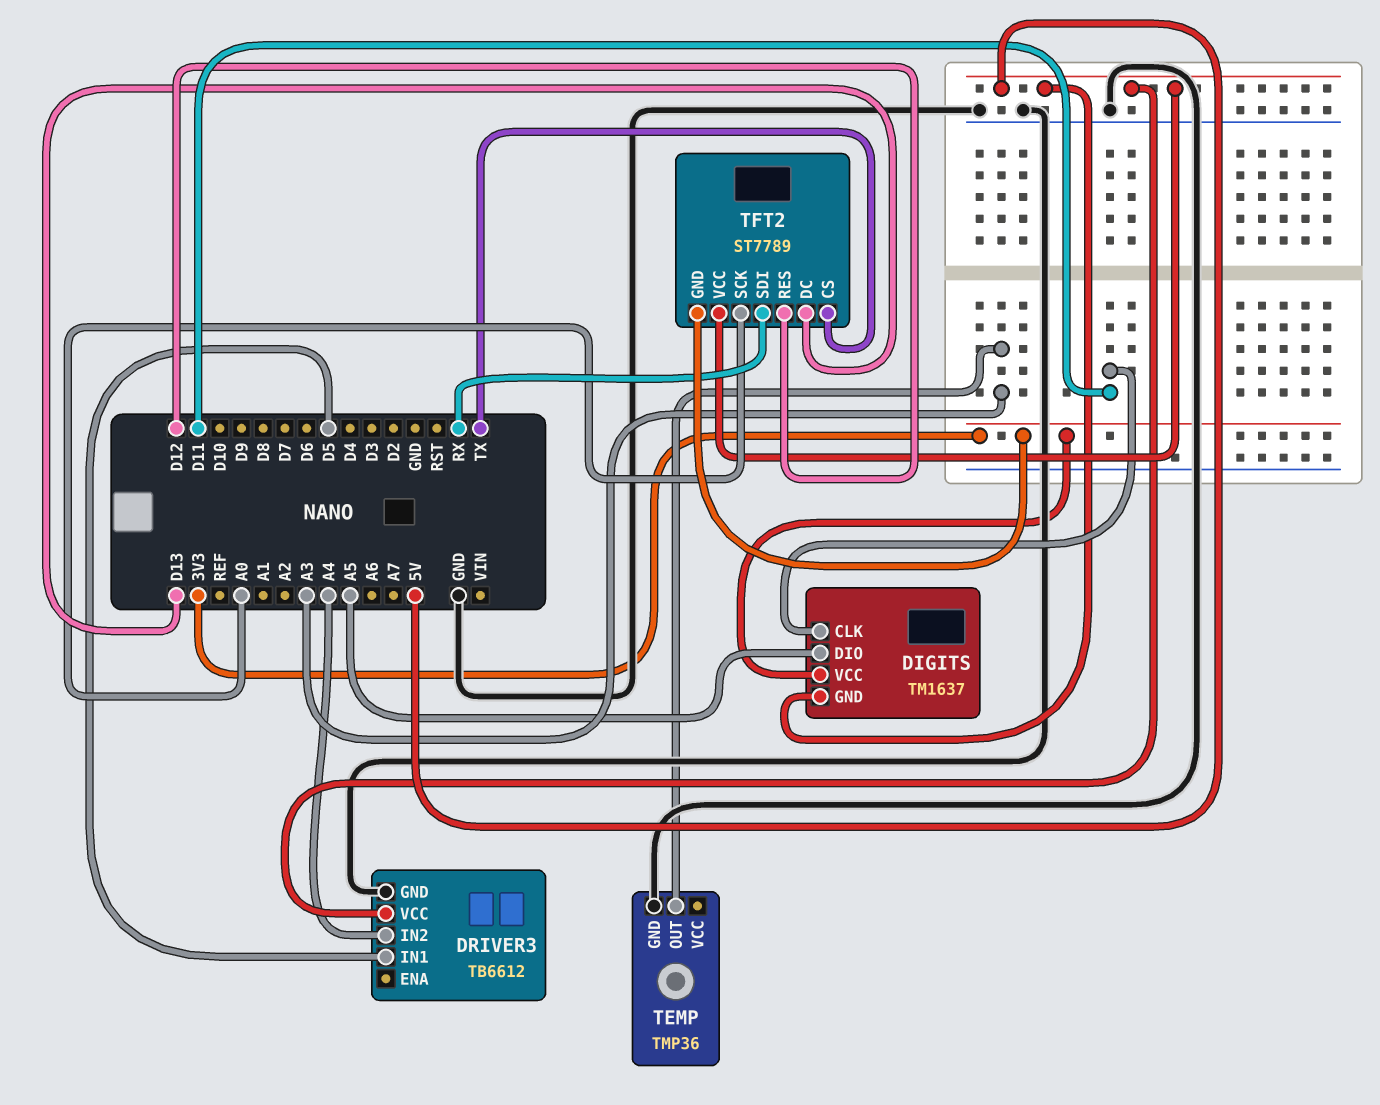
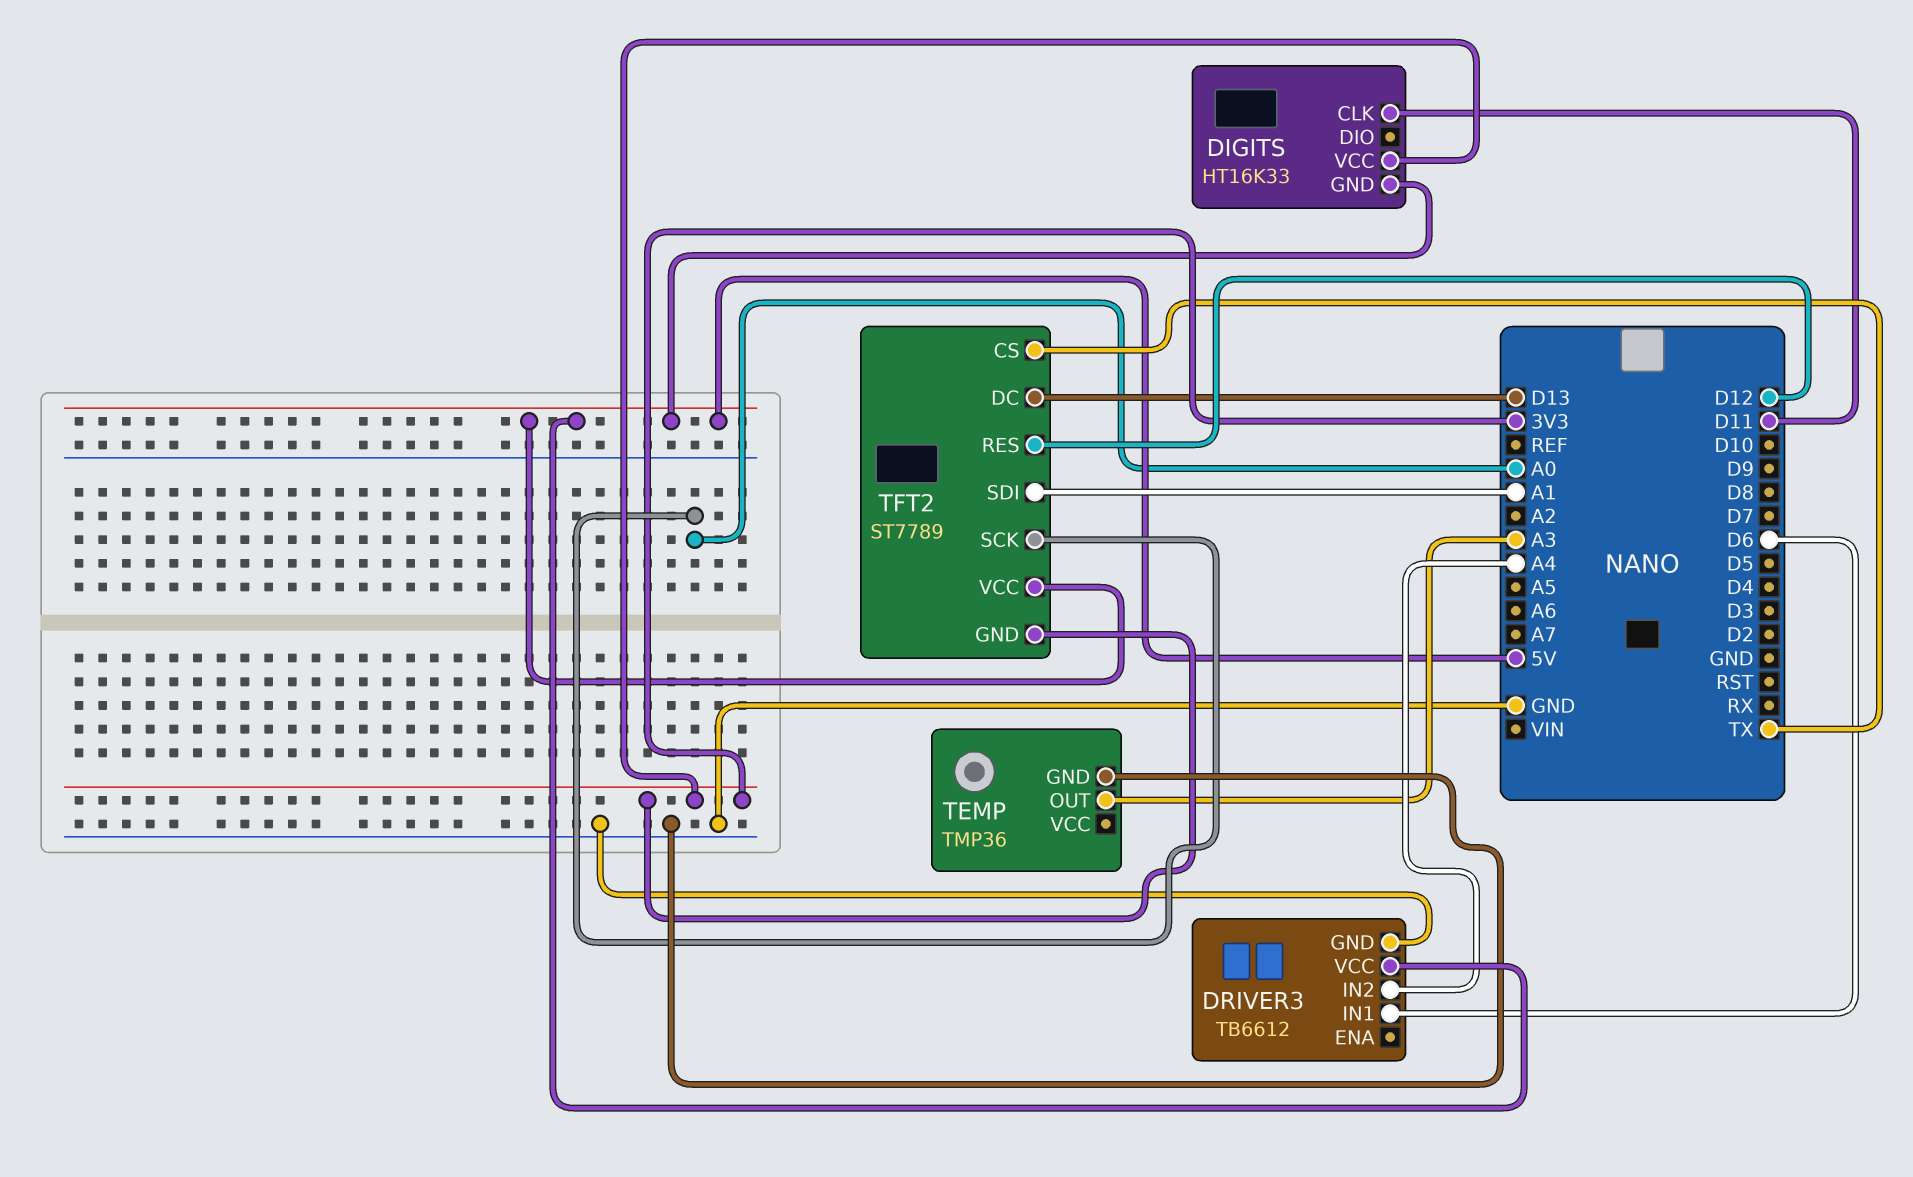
DIGITS: TM1637 -> HT16K33
DIGITS pin DIO: A5 -> none
DRIVER3 pin IN1: D5 -> D6
TFT2 pin SDI: RX -> A1

